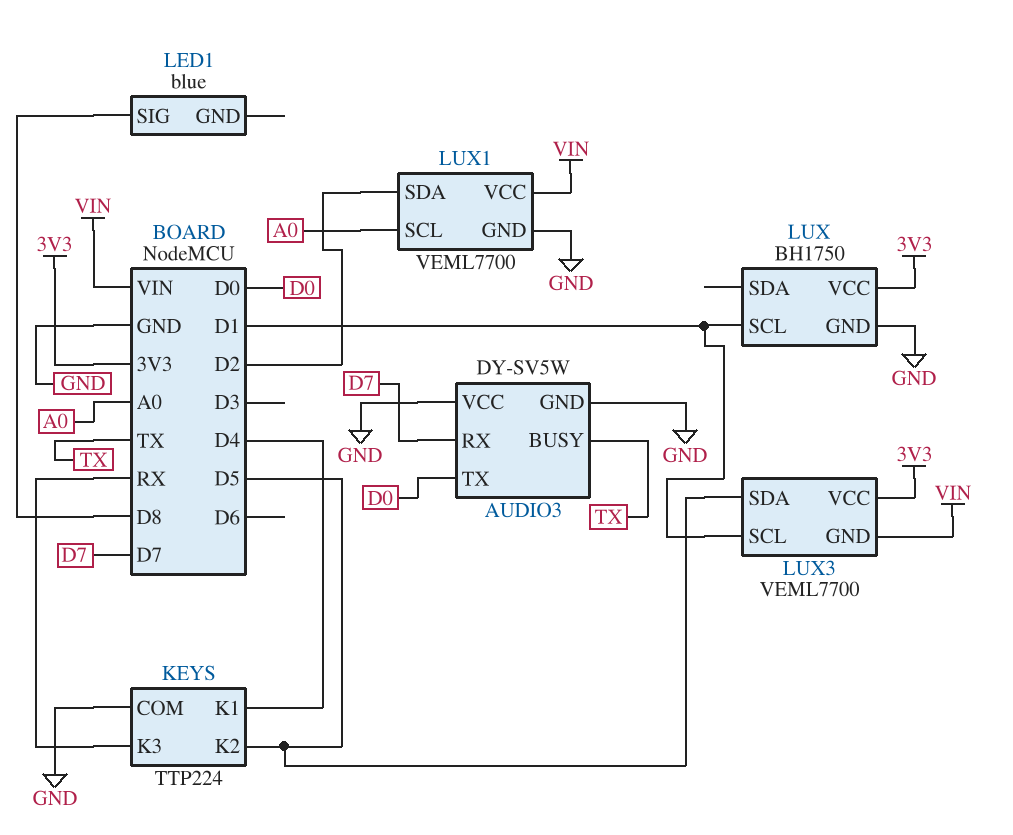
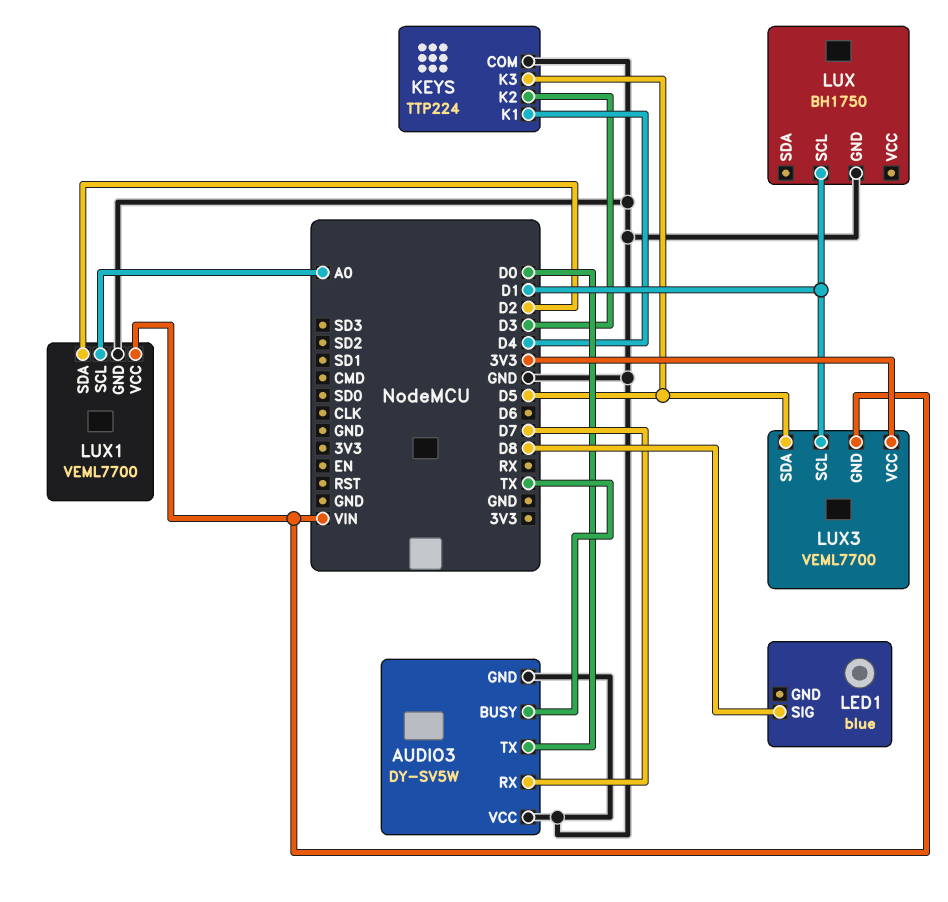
KEYS pin K2: D5 -> D3
KEYS pin K3: RX -> D5
LUX pin VCC: 3V3 -> none

